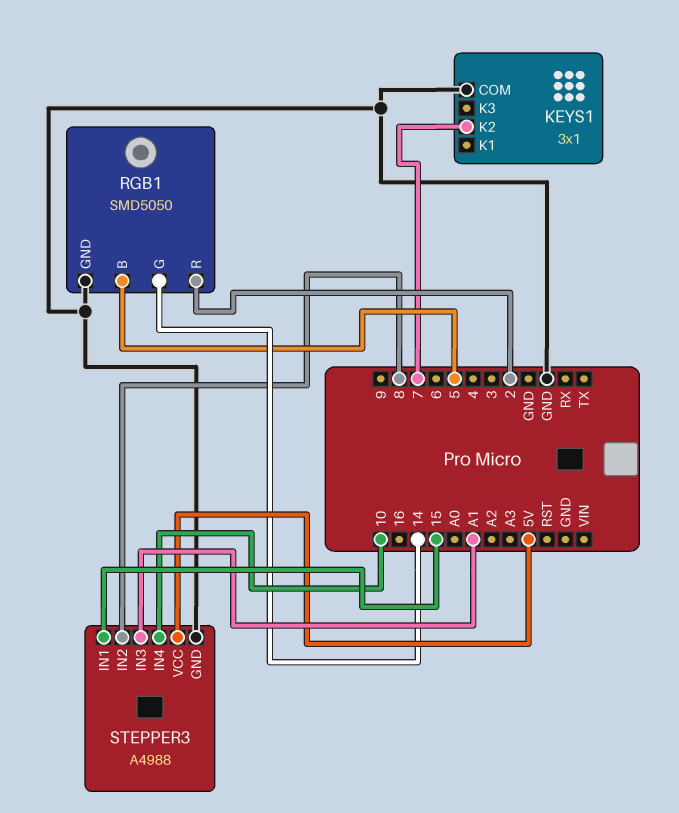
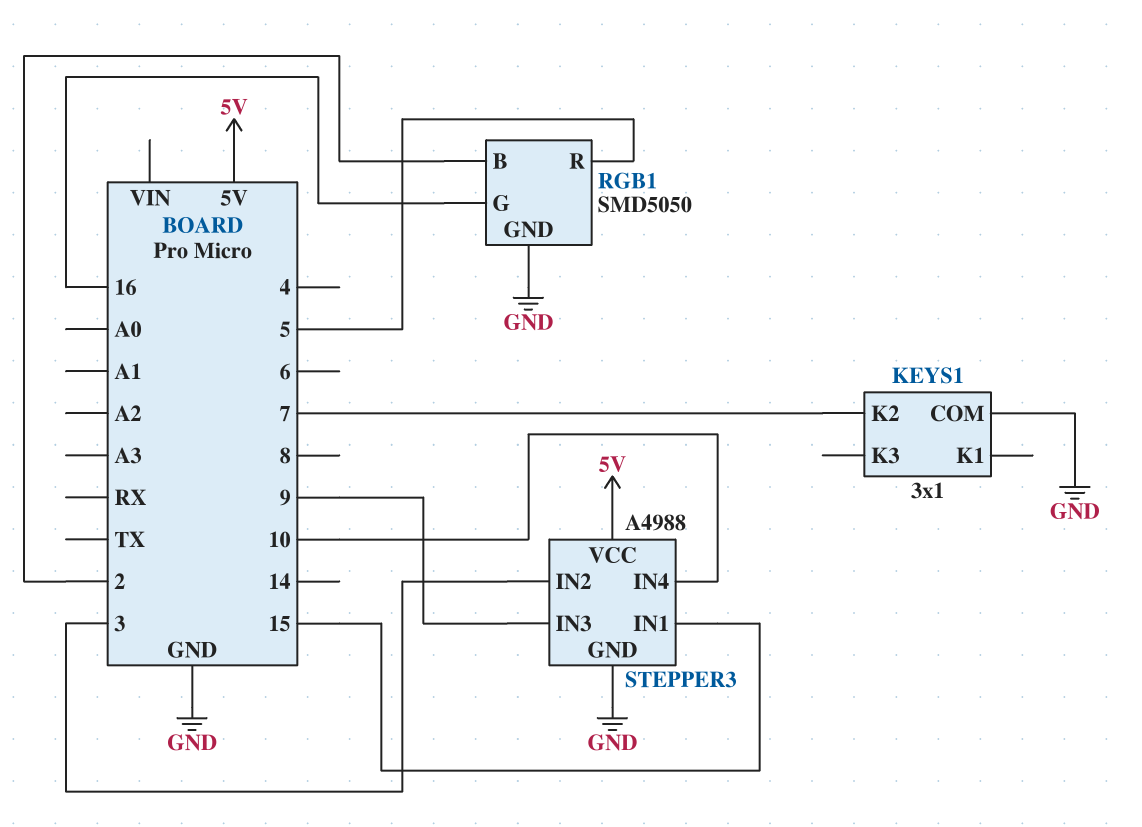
RGB1 pin B: 5 -> 2
RGB1 pin G: 14 -> 16
RGB1 pin R: 2 -> 5
STEPPER3 pin IN2: 8 -> 3
STEPPER3 pin IN3: A1 -> 9

